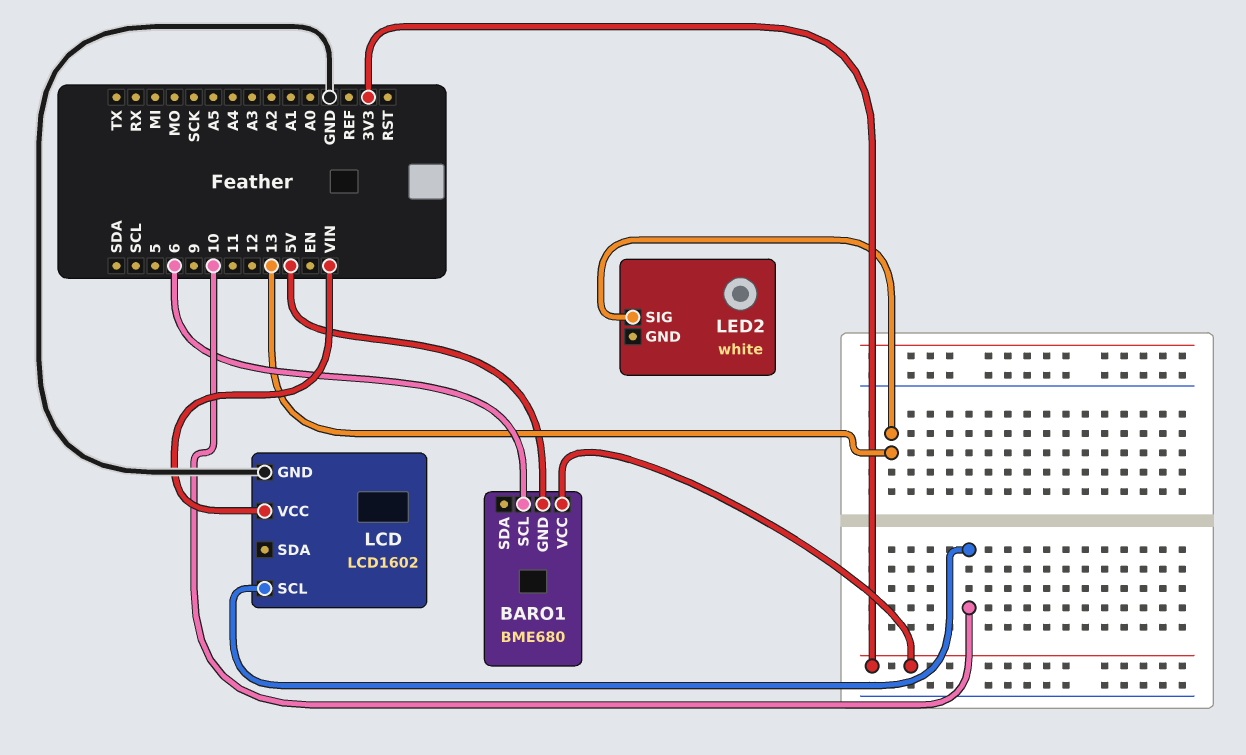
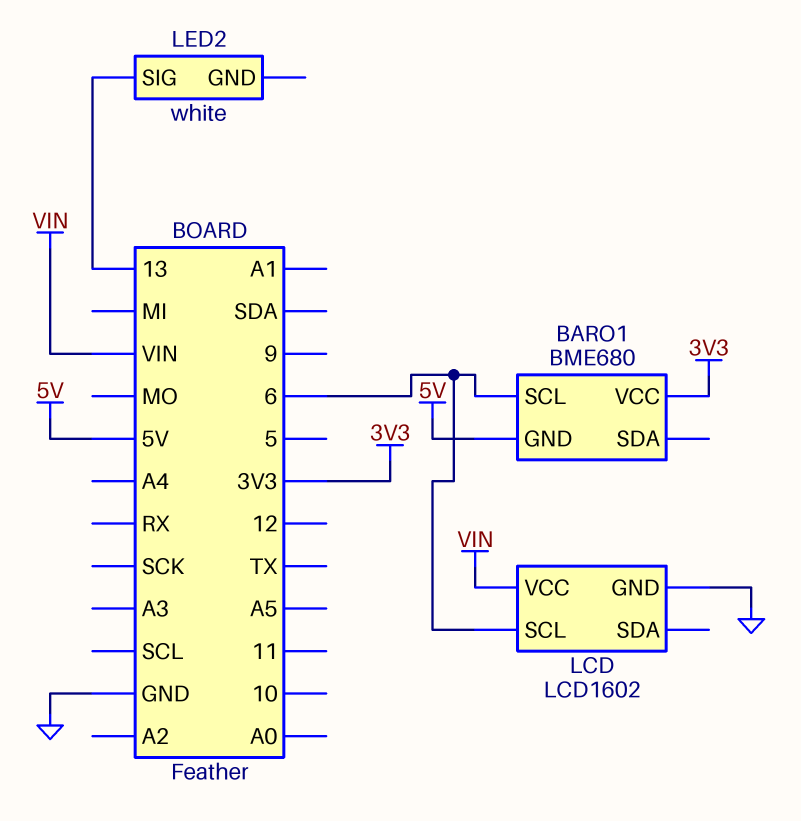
LCD pin SCL: 10 -> 6

